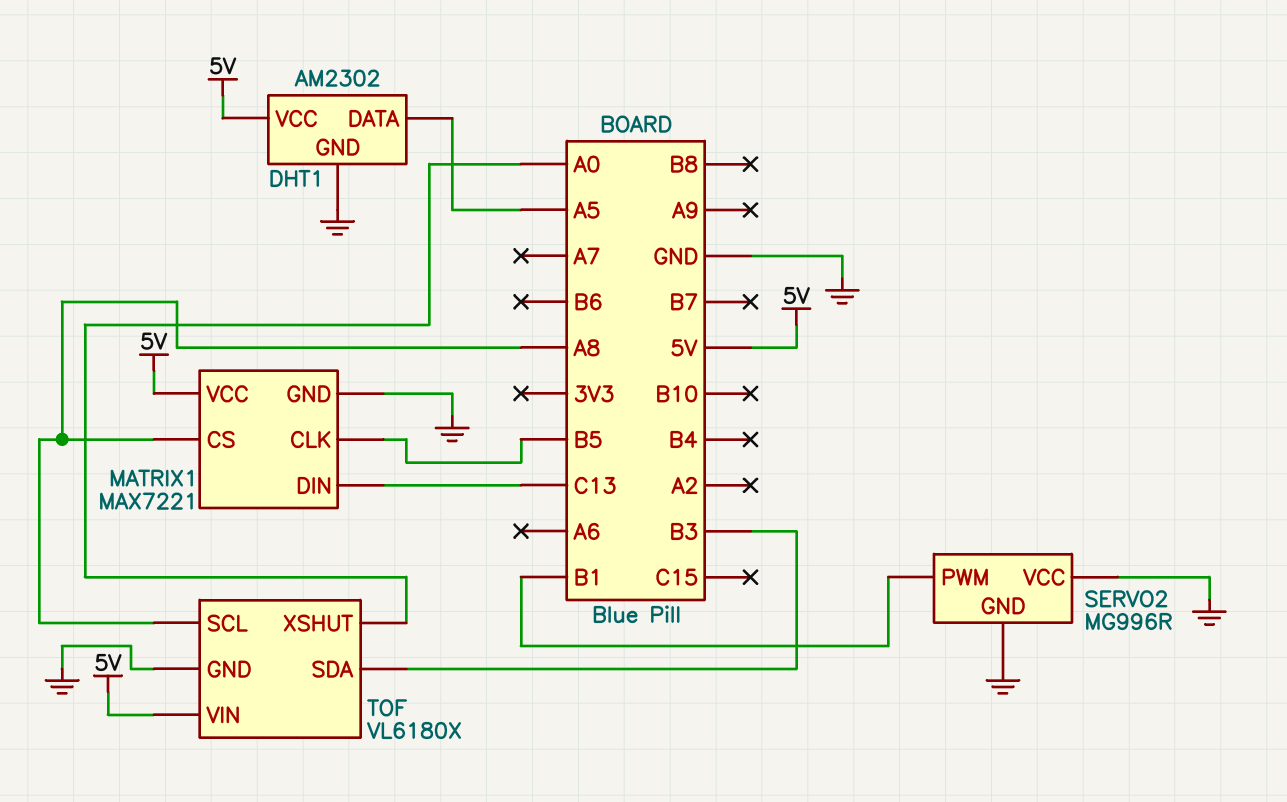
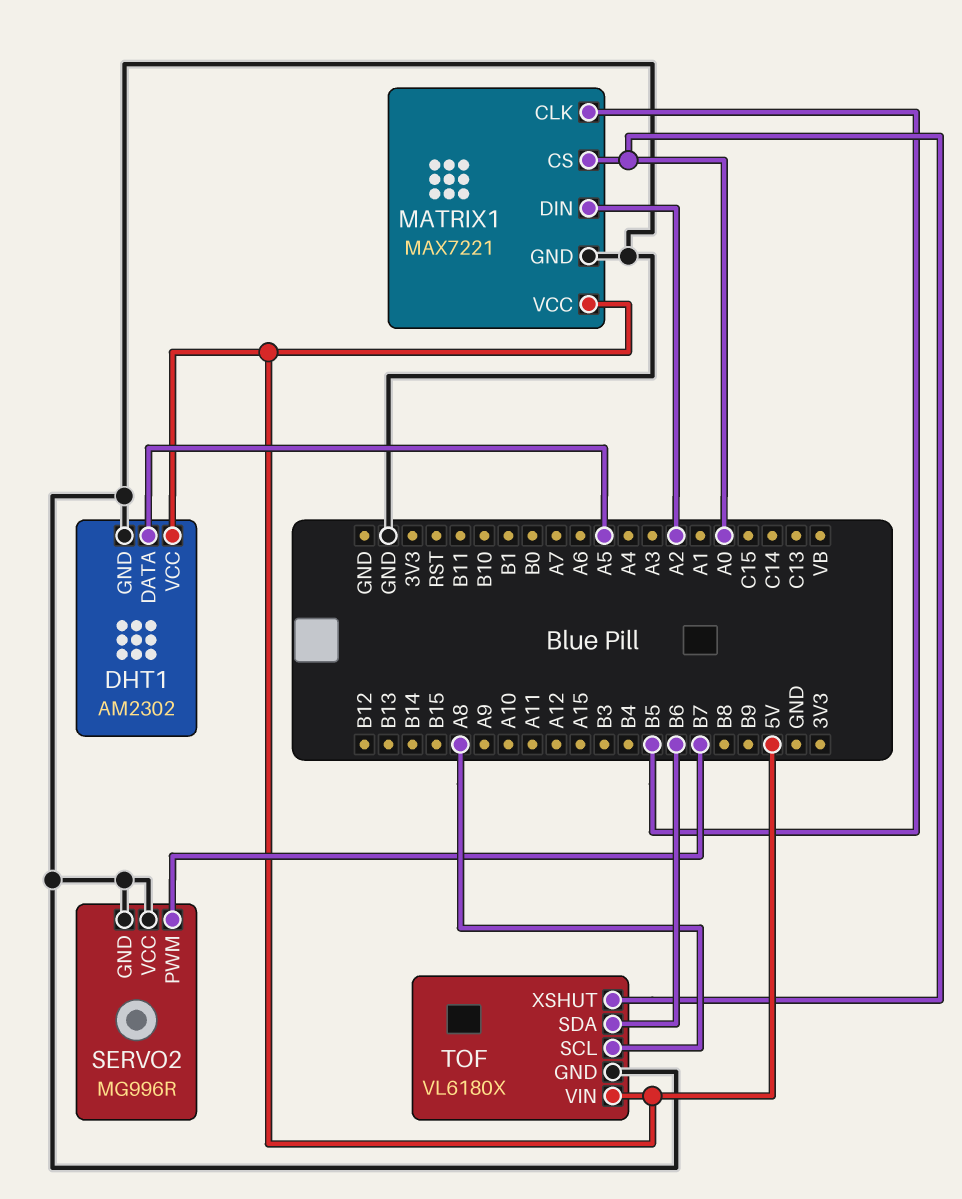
MATRIX1 pin CS: A8 -> A0
MATRIX1 pin DIN: C13 -> A2
SERVO2 pin PWM: B1 -> B7
TOF pin SDA: B3 -> B6

